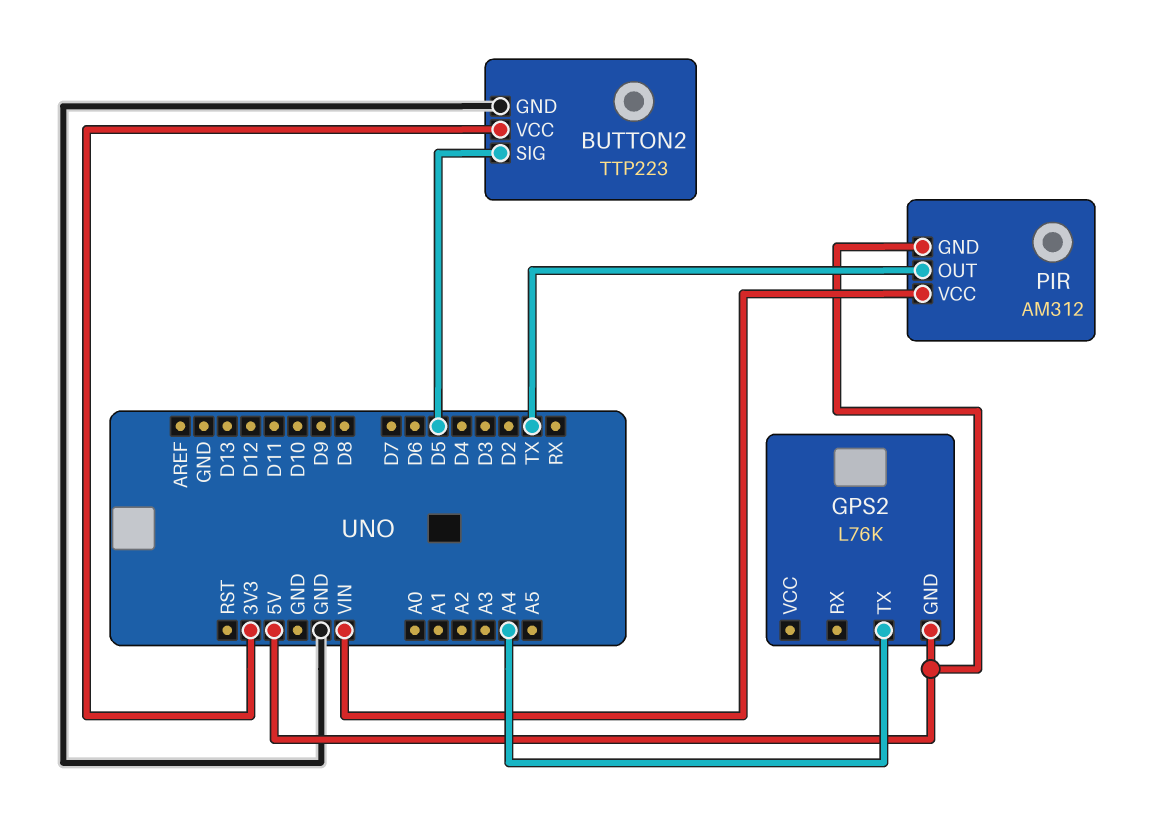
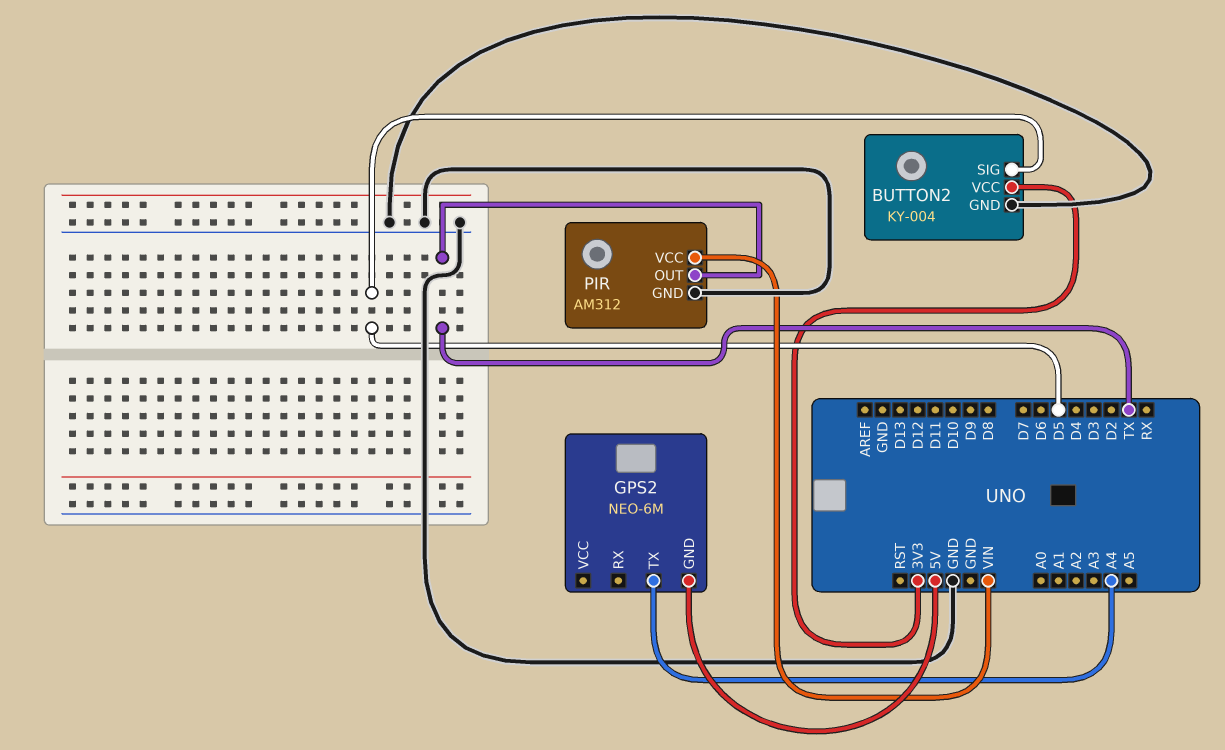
BUTTON2: TTP223 -> KY-004
GPS2: L76K -> NEO-6M
PIR pin GND: 5V -> GND

